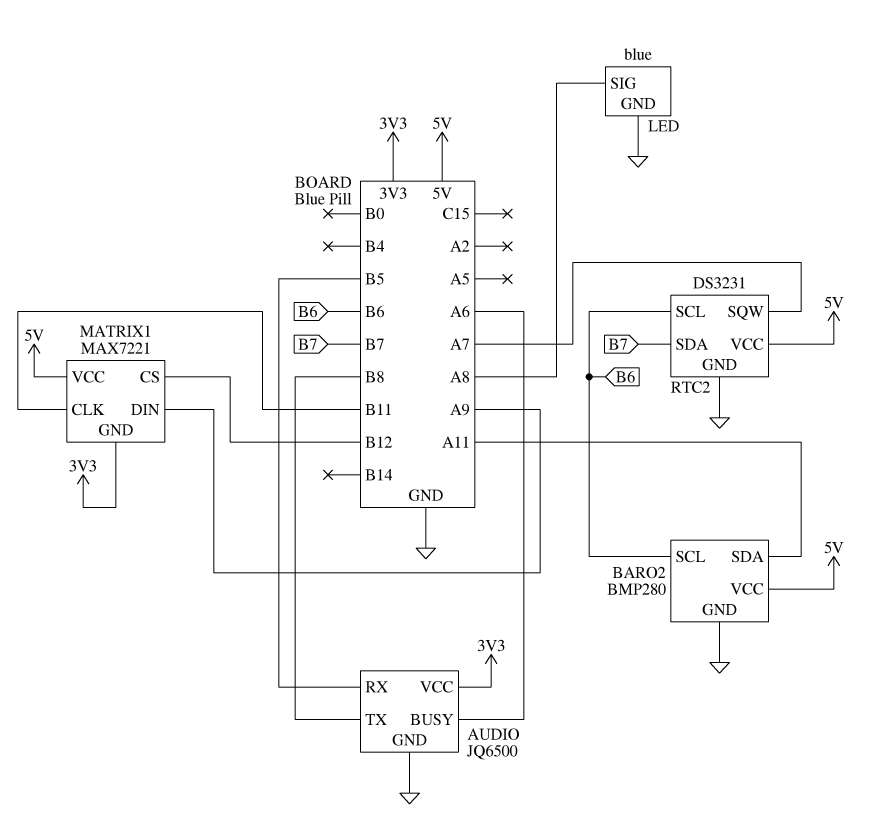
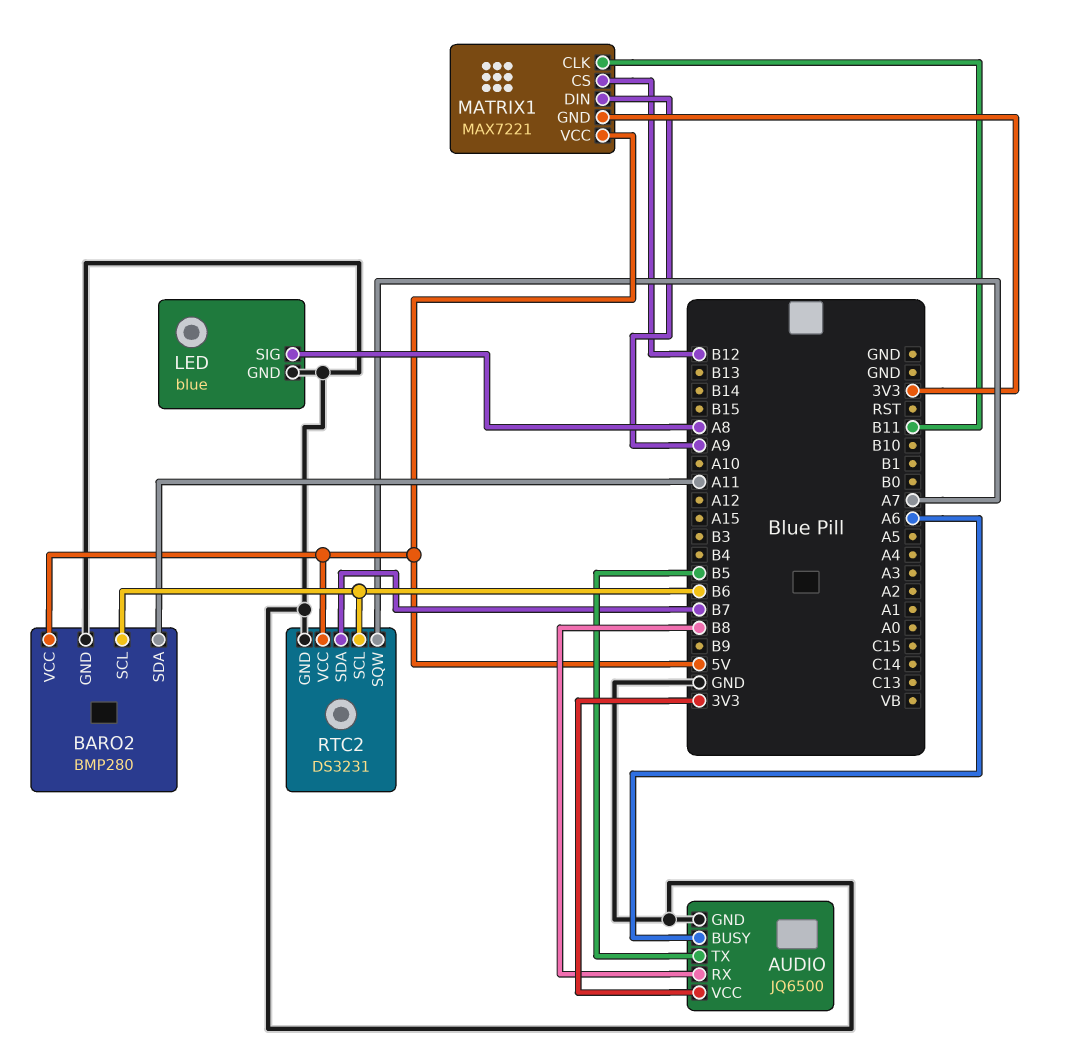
AUDIO pin RX: B5 -> B8
AUDIO pin TX: B8 -> B5

